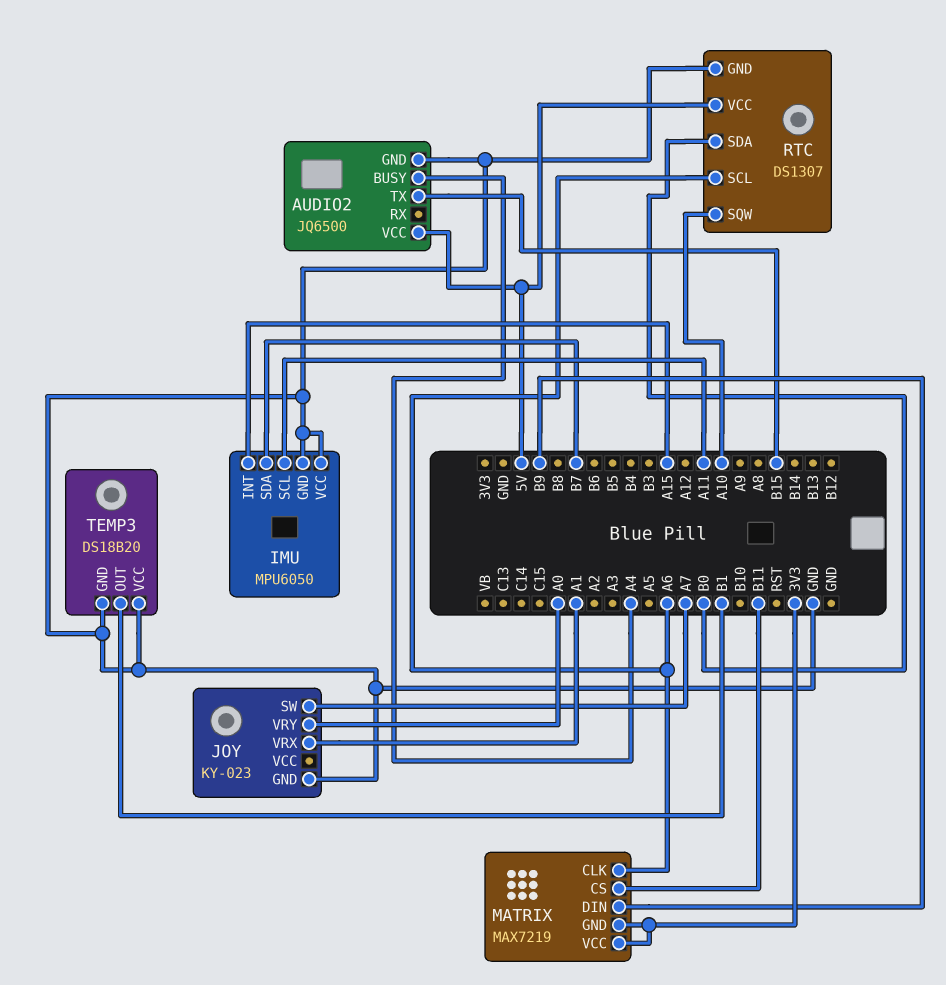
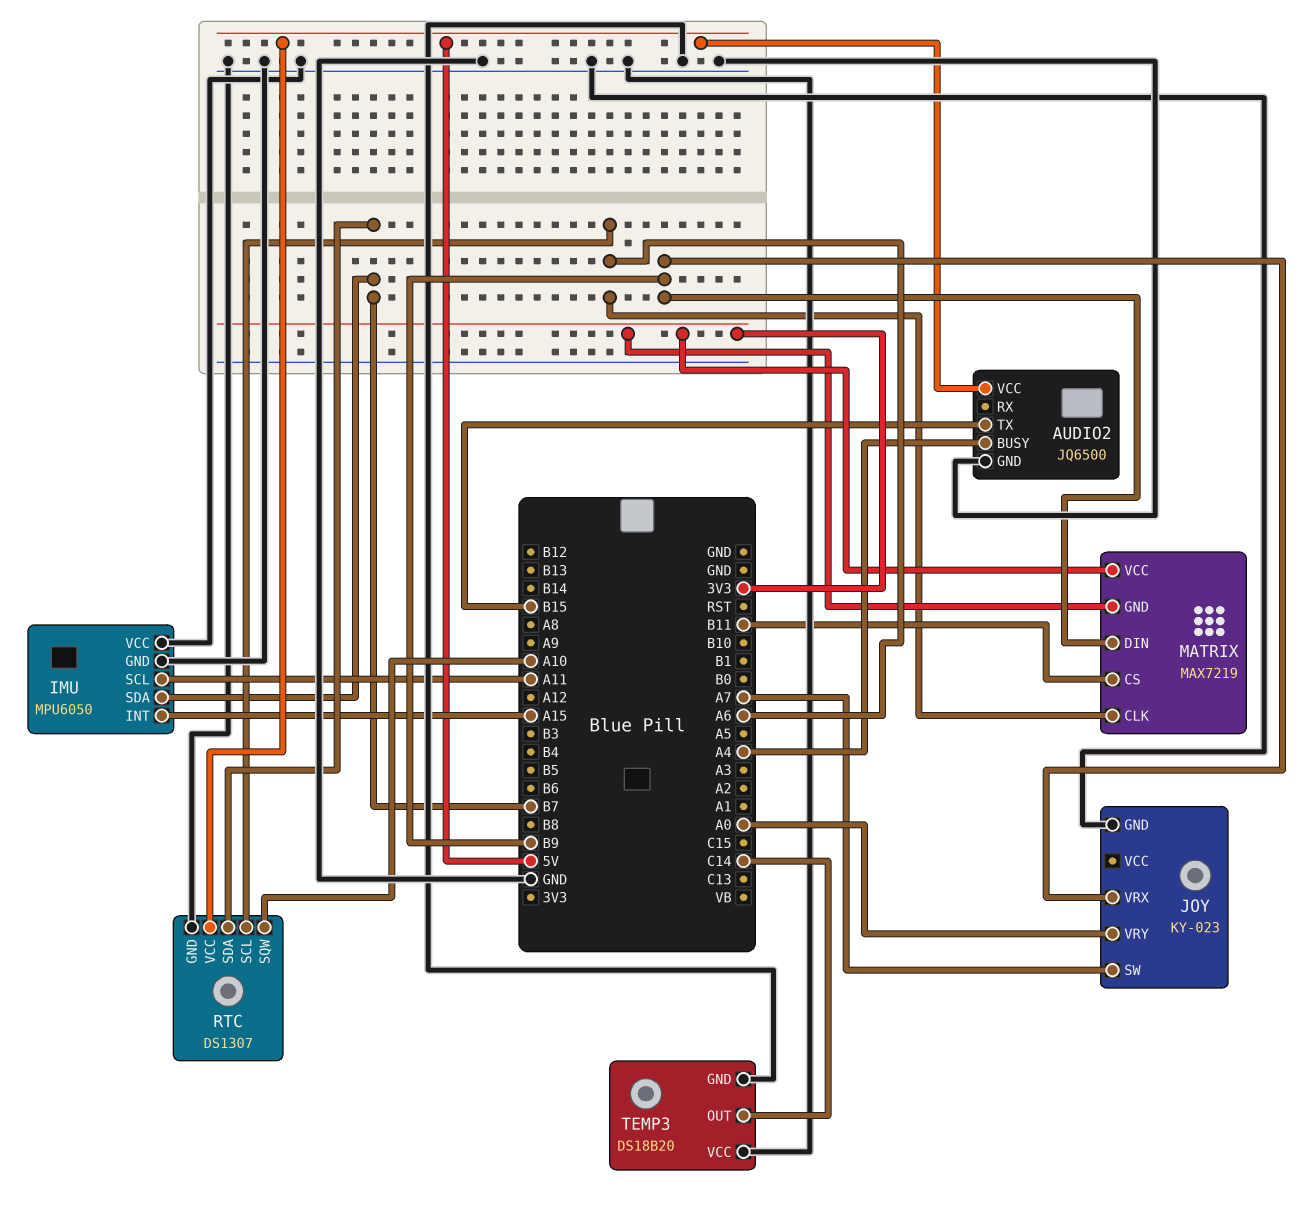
JOY pin VRX: A1 -> B9
RTC pin SDA: B0 -> B7
TEMP3 pin OUT: B1 -> C14

